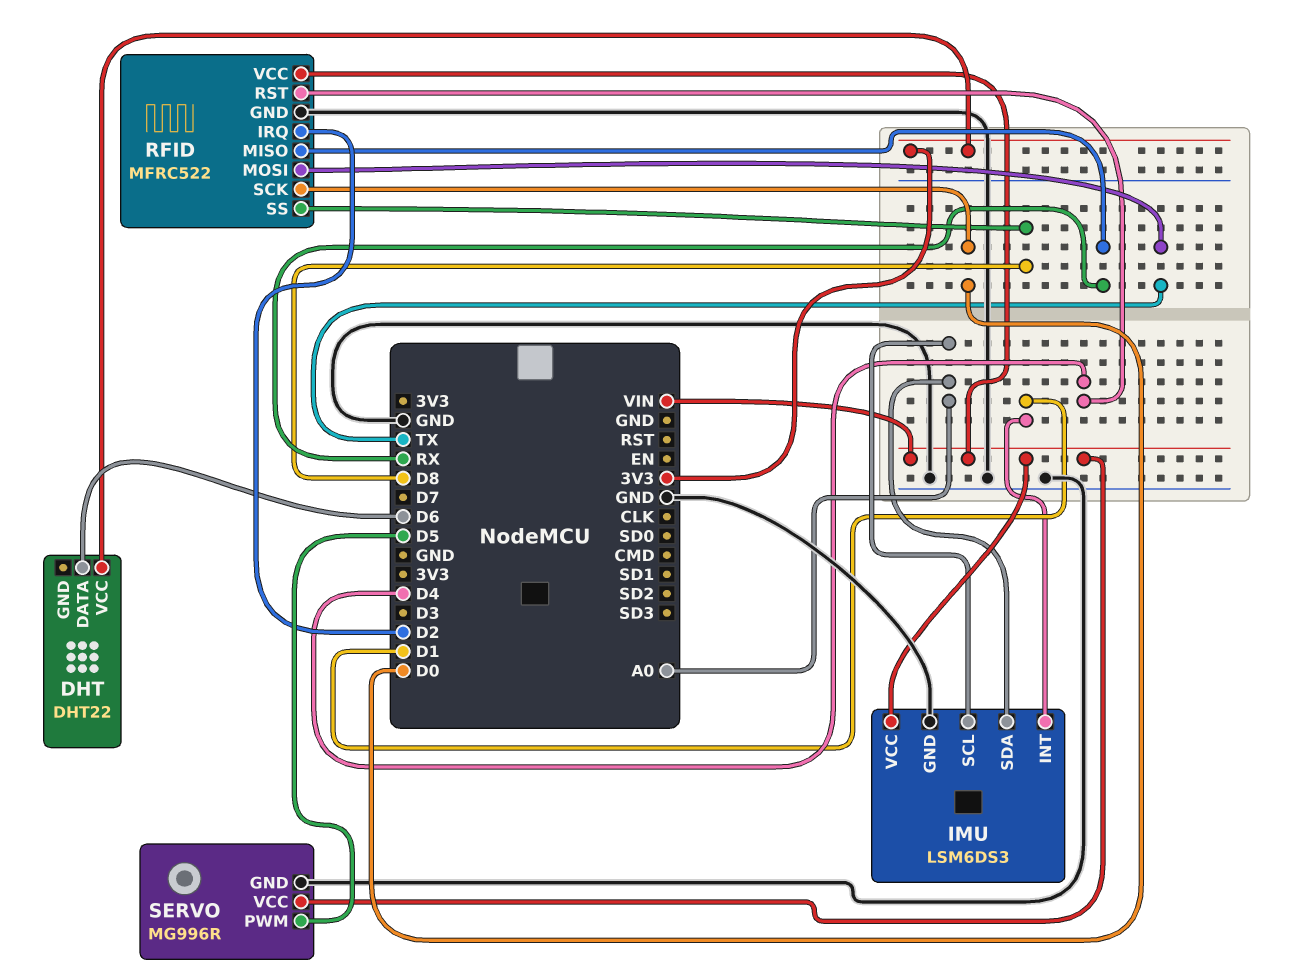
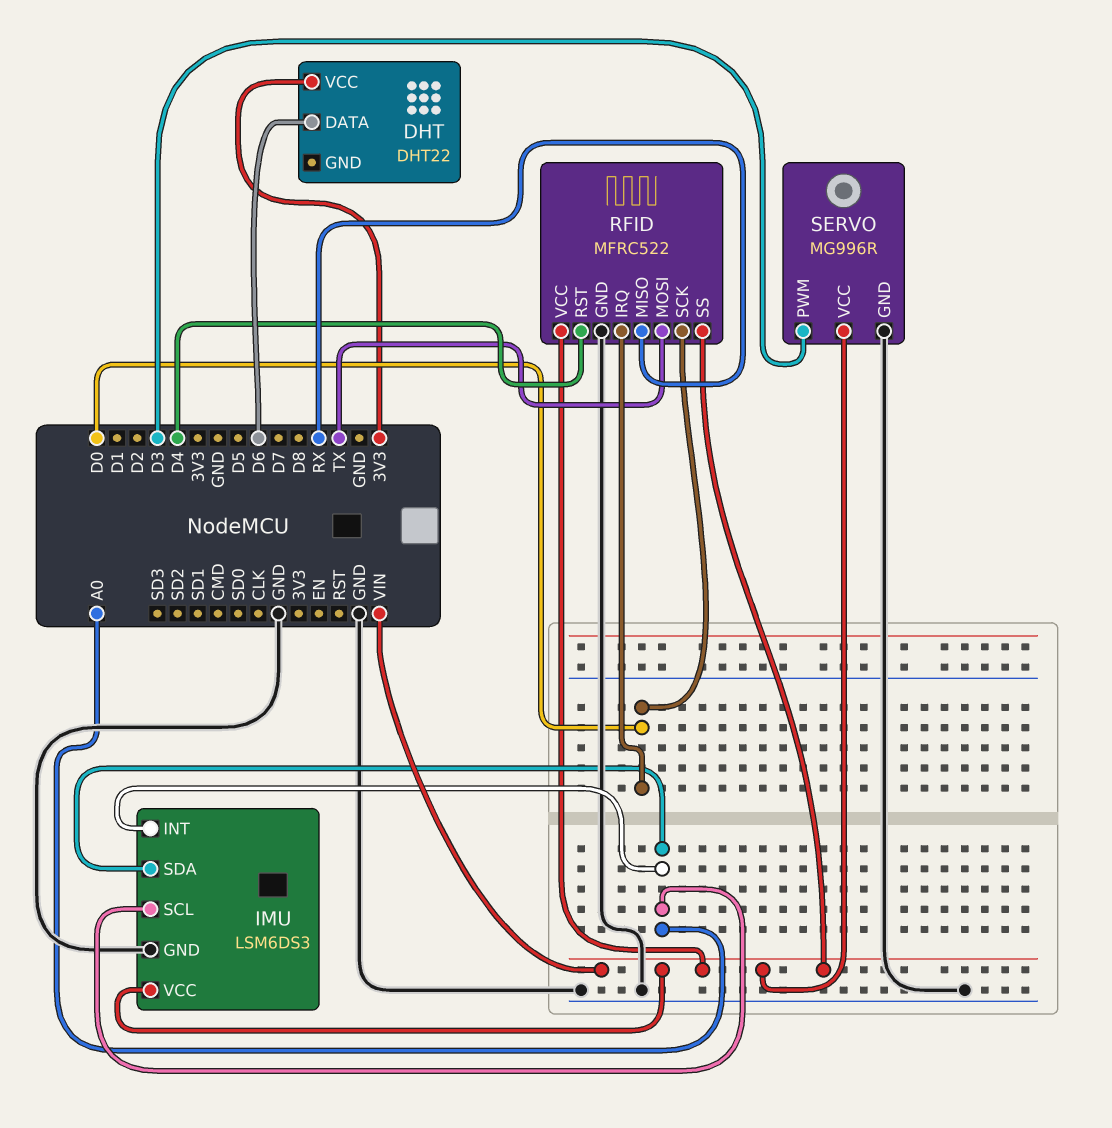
IMU pin INT: D1 -> A0
RFID pin IRQ: D2 -> D0
RFID pin SS: D8 -> VIN
SERVO pin PWM: D5 -> D3

